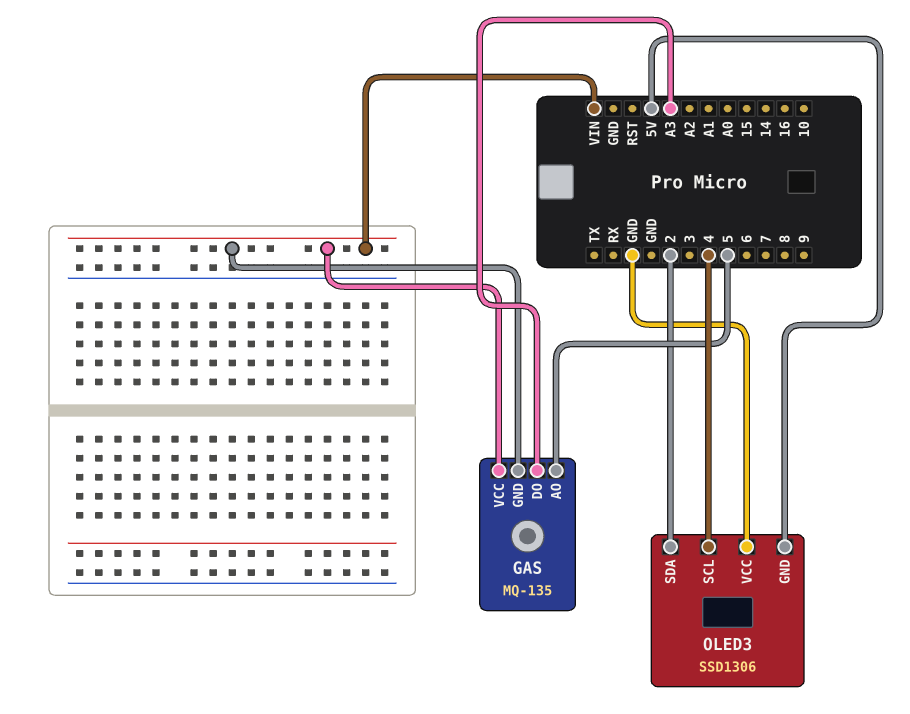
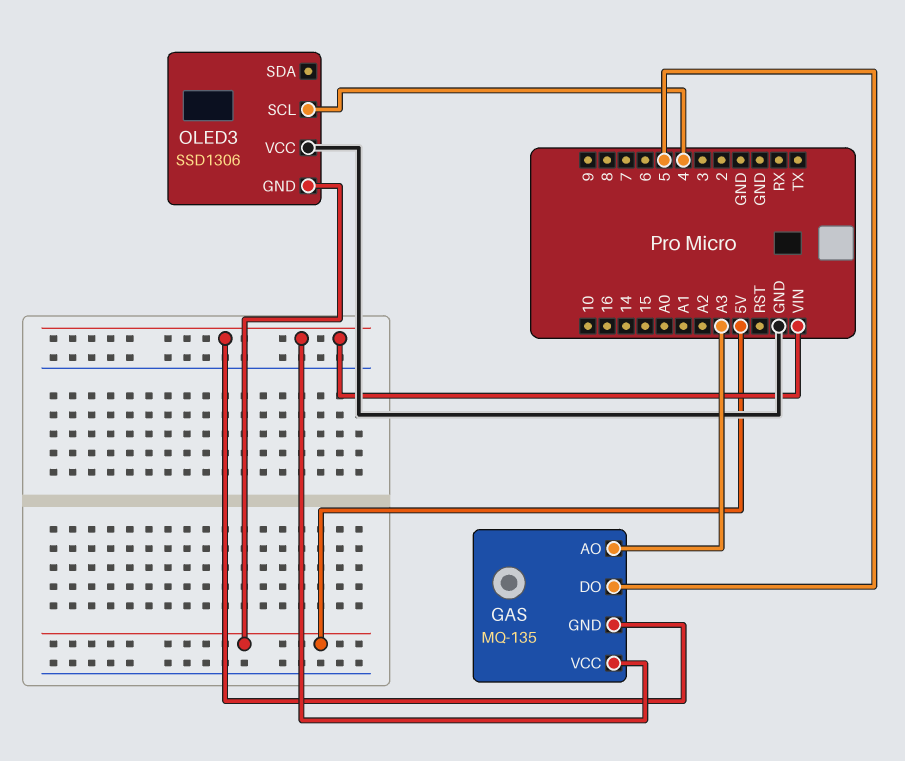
GAS pin AO: 5 -> A3
GAS pin DO: A3 -> 5
OLED3 pin SDA: 2 -> none

